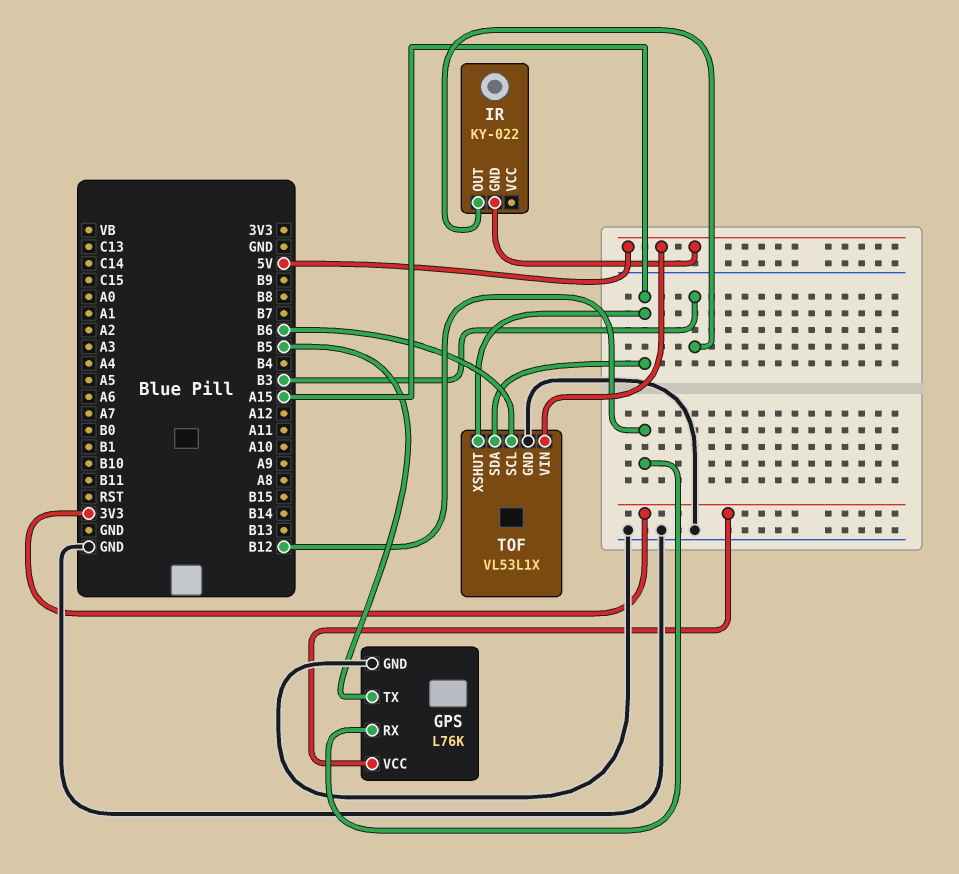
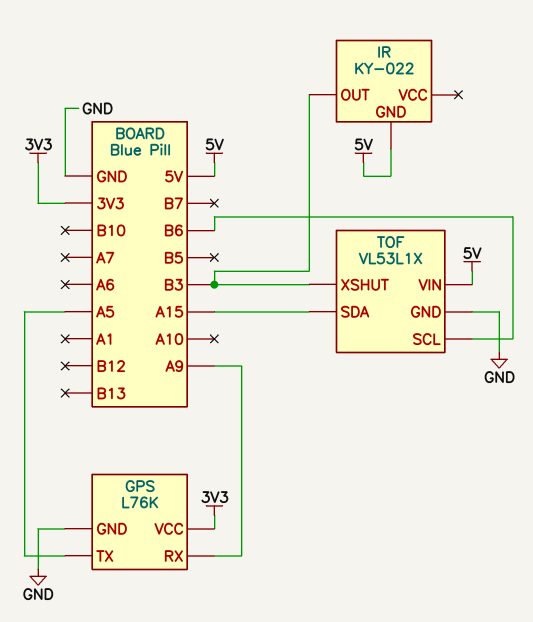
GPS pin RX: B12 -> A9
GPS pin TX: B5 -> A5
TOF pin XSHUT: A15 -> B3

